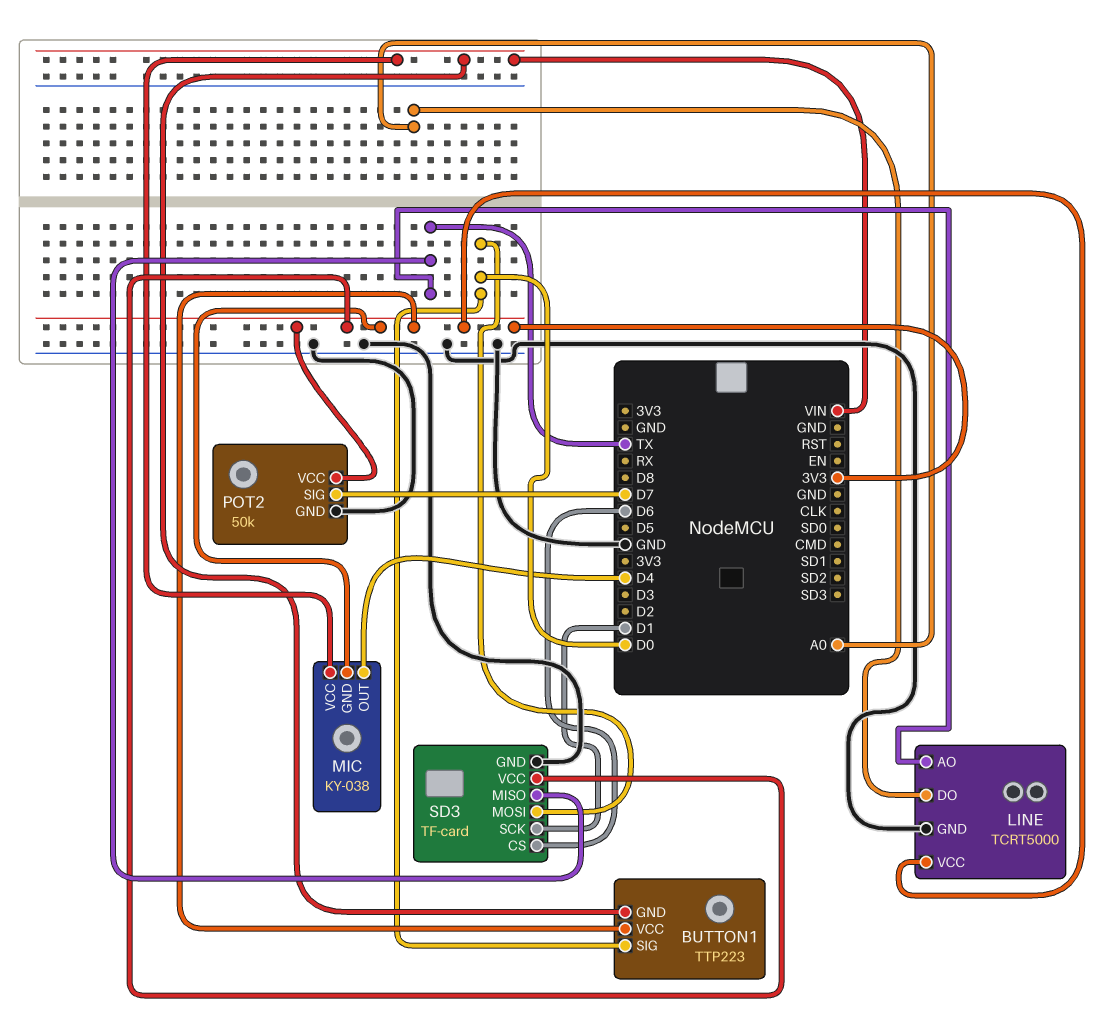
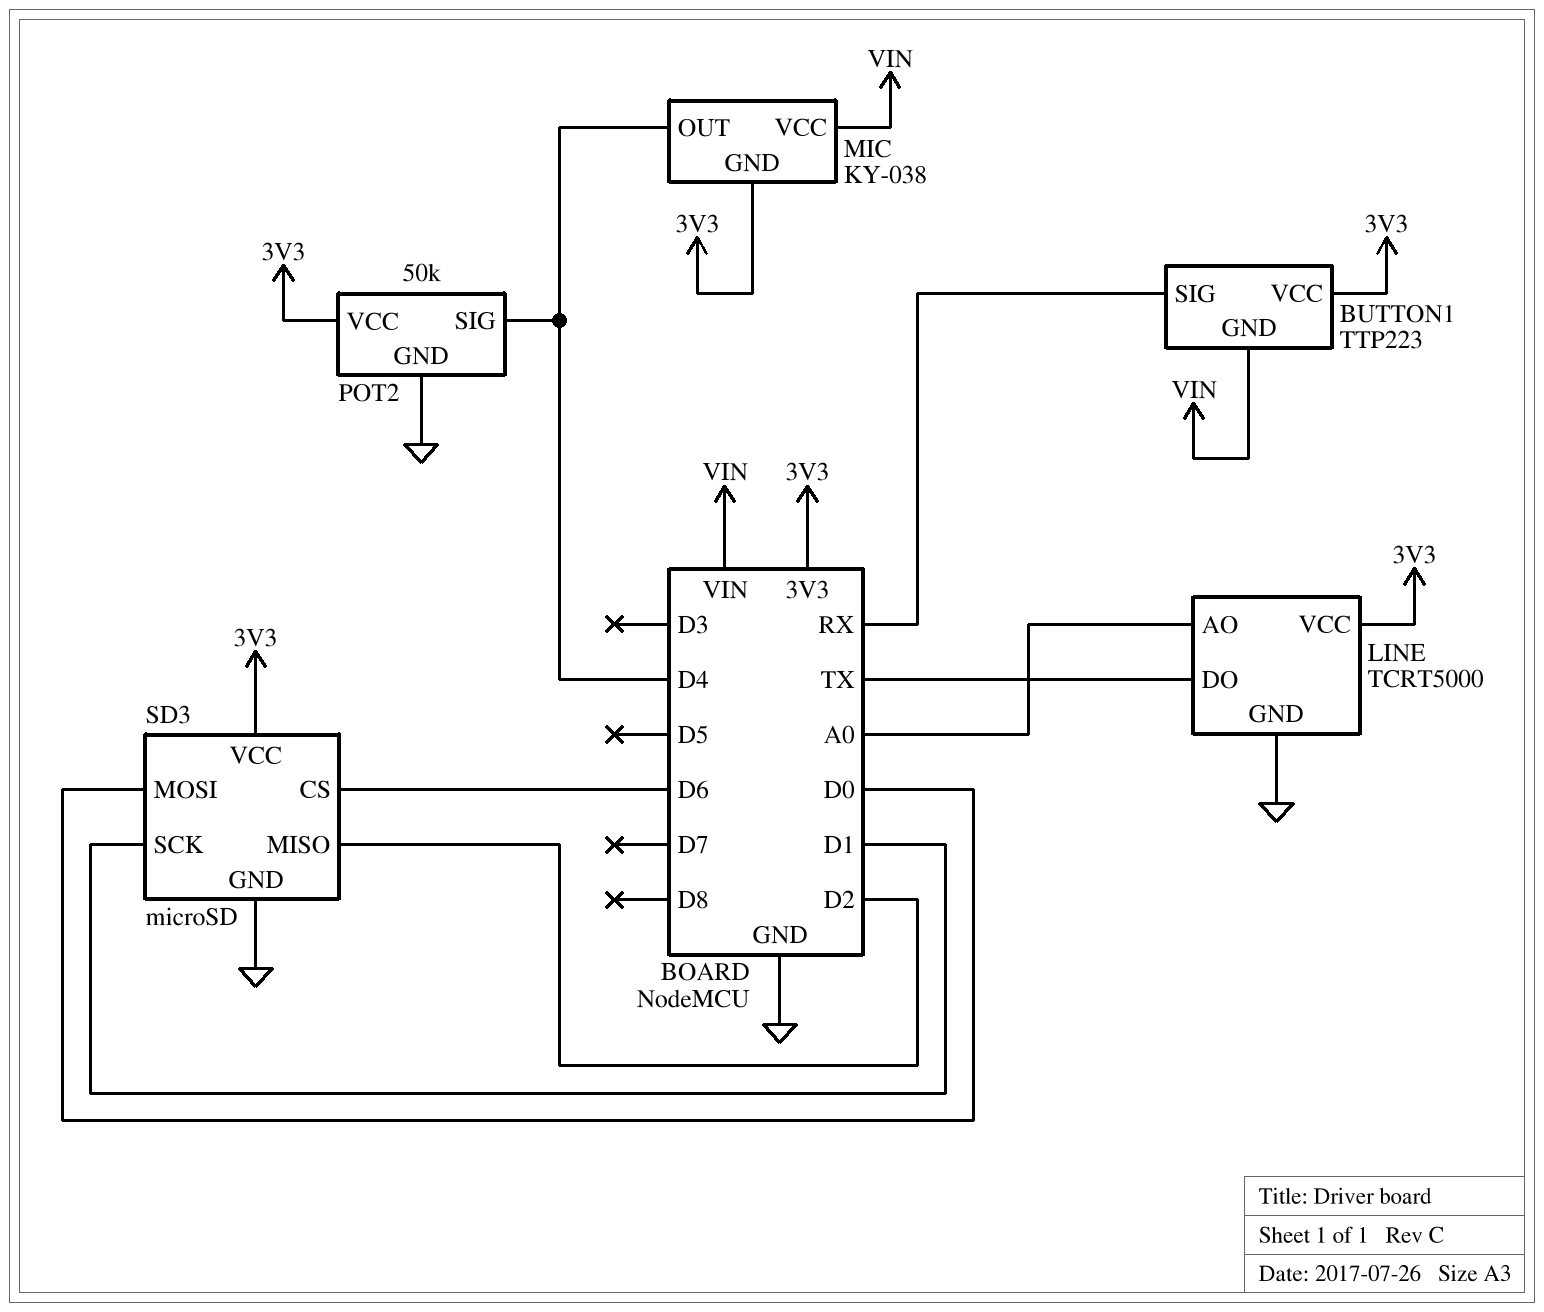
BUTTON1 pin SIG: D0 -> RX
LINE pin AO: TX -> A0
LINE pin DO: A0 -> TX
POT2 pin SIG: D7 -> D4
SD3: TF-card -> microSD
SD3 pin MISO: TX -> D2

